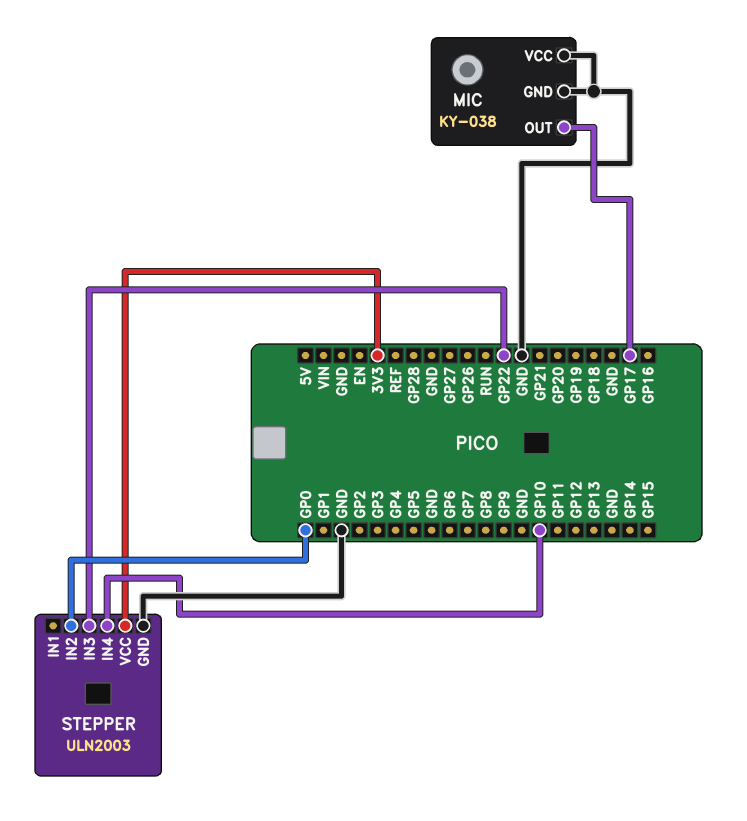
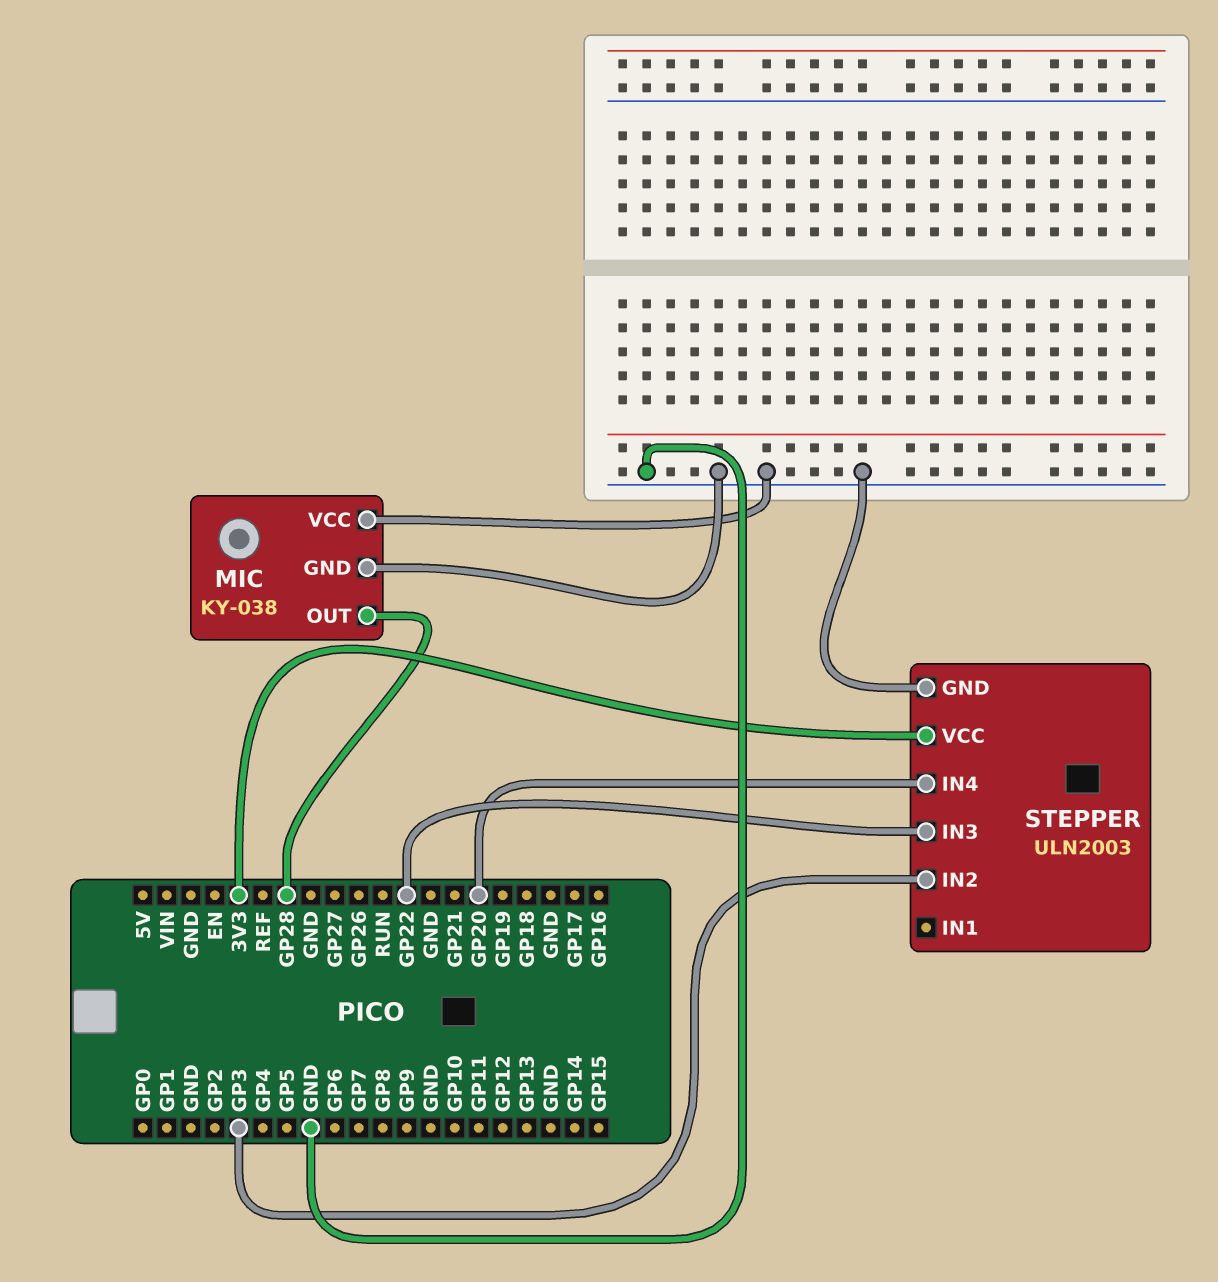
MIC pin OUT: GP17 -> GP28
STEPPER pin IN2: GP0 -> GP3
STEPPER pin IN4: GP10 -> GP20

